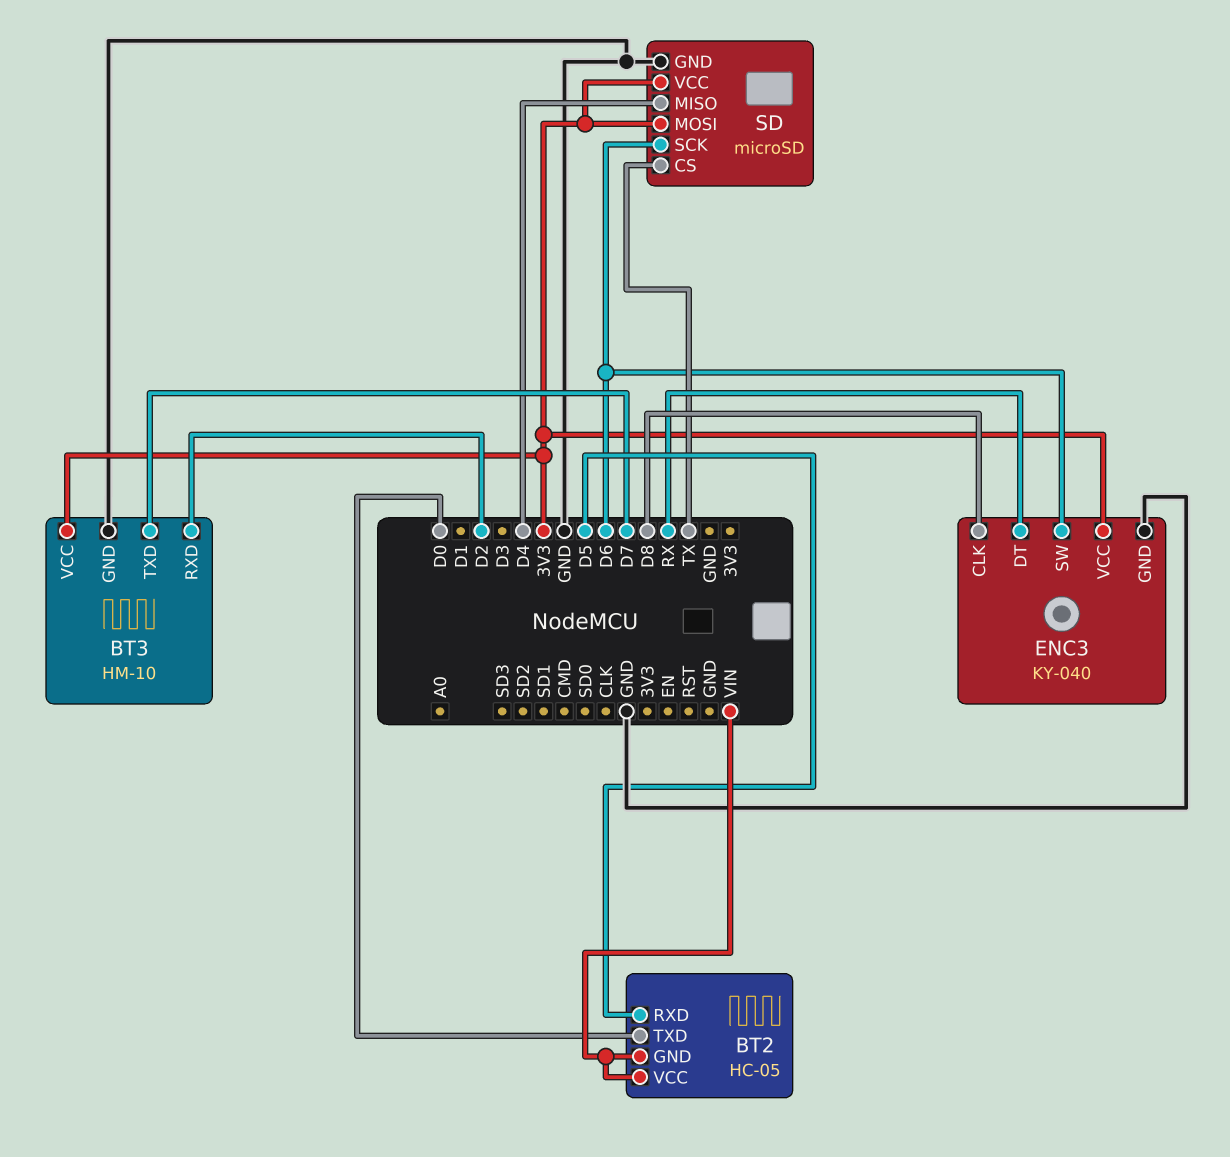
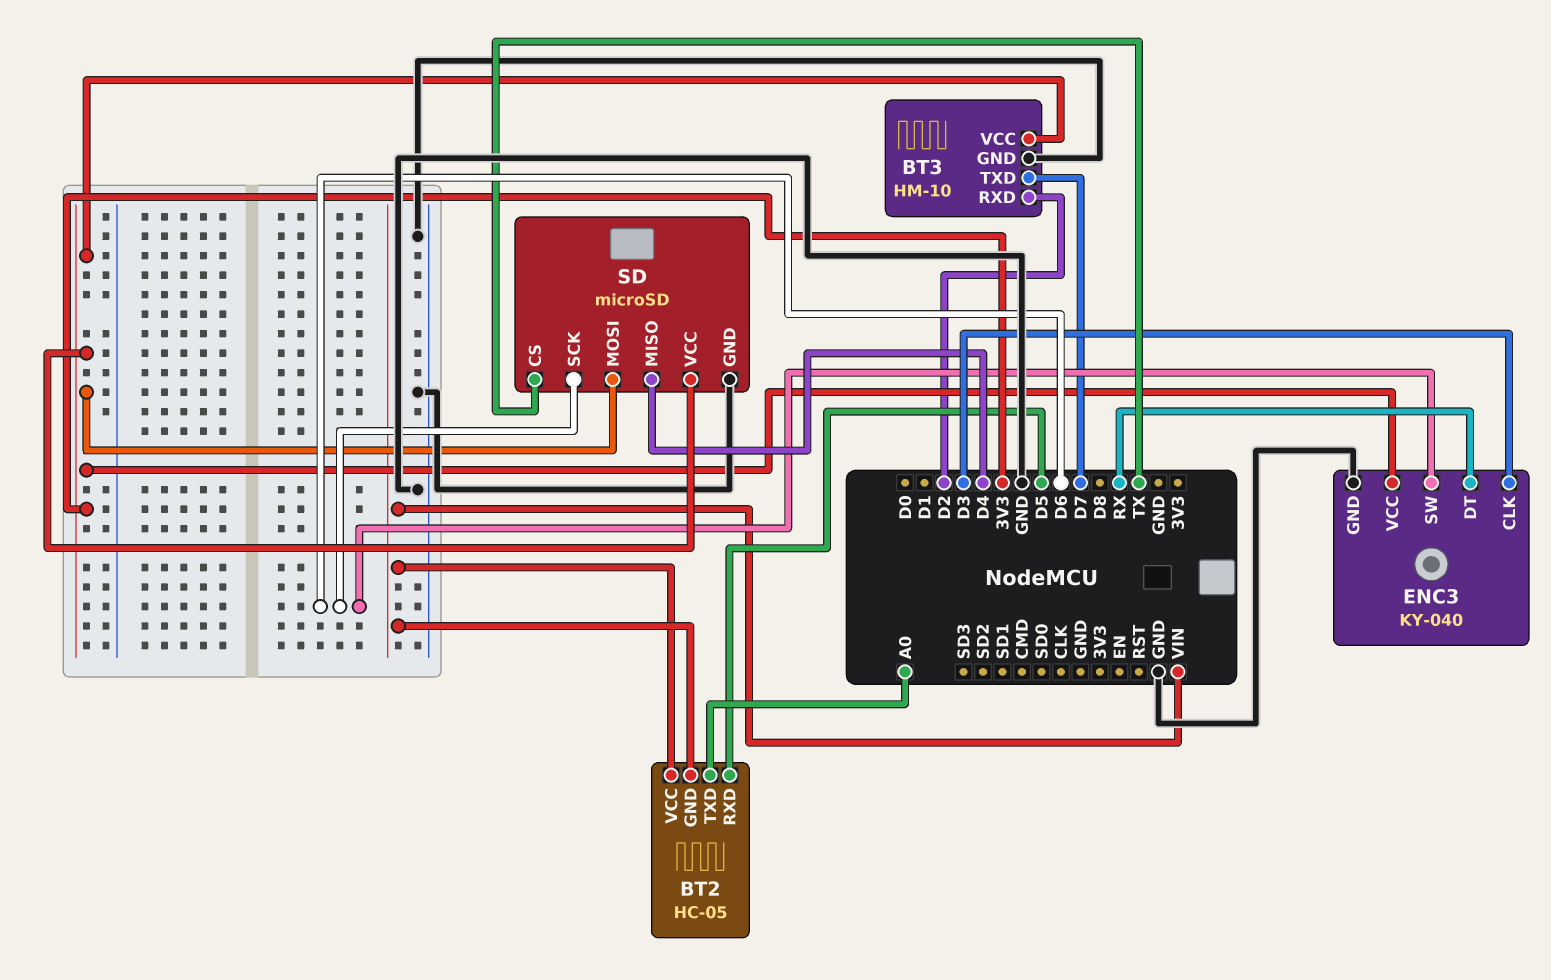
BT2 pin TXD: D0 -> A0
ENC3 pin CLK: D8 -> D3

